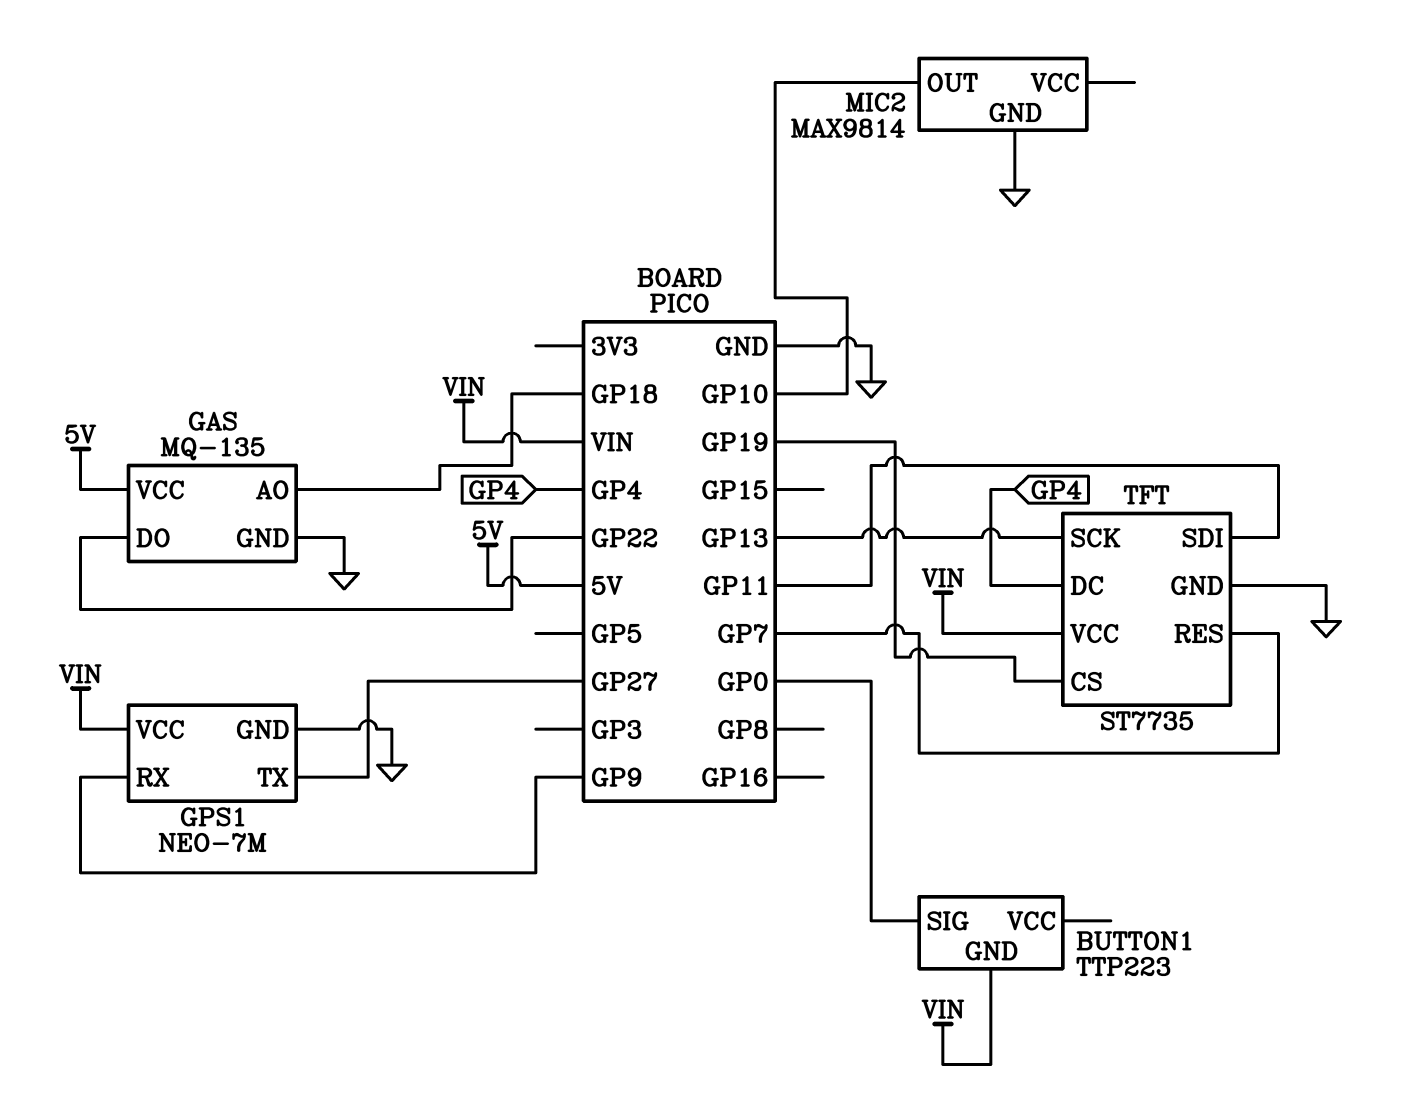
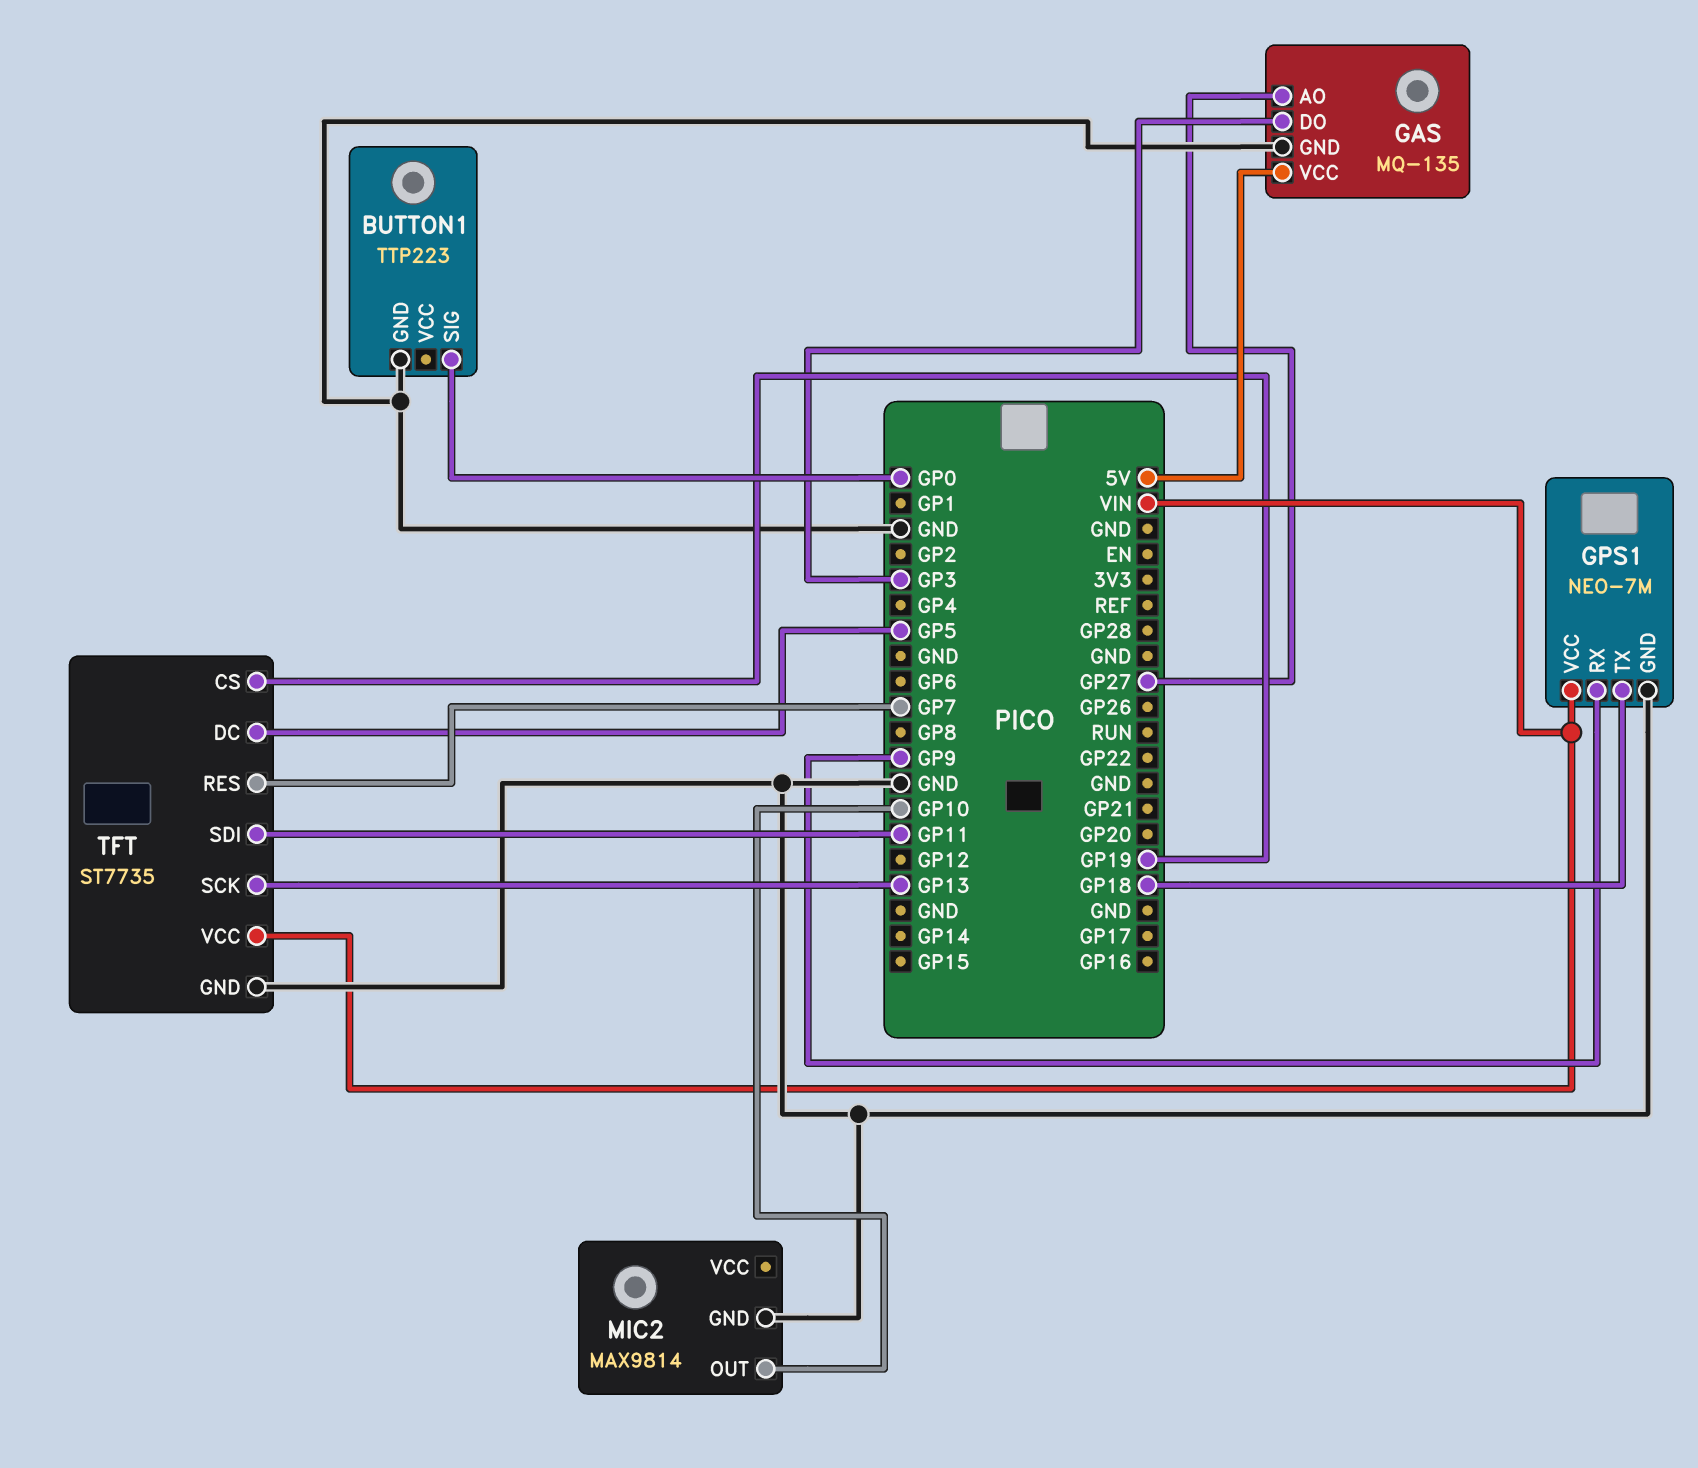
BUTTON1 pin GND: VIN -> GND
GAS pin AO: GP18 -> GP27
GAS pin DO: GP22 -> GP3
GPS1 pin TX: GP27 -> GP18
TFT pin DC: GP4 -> GP5

